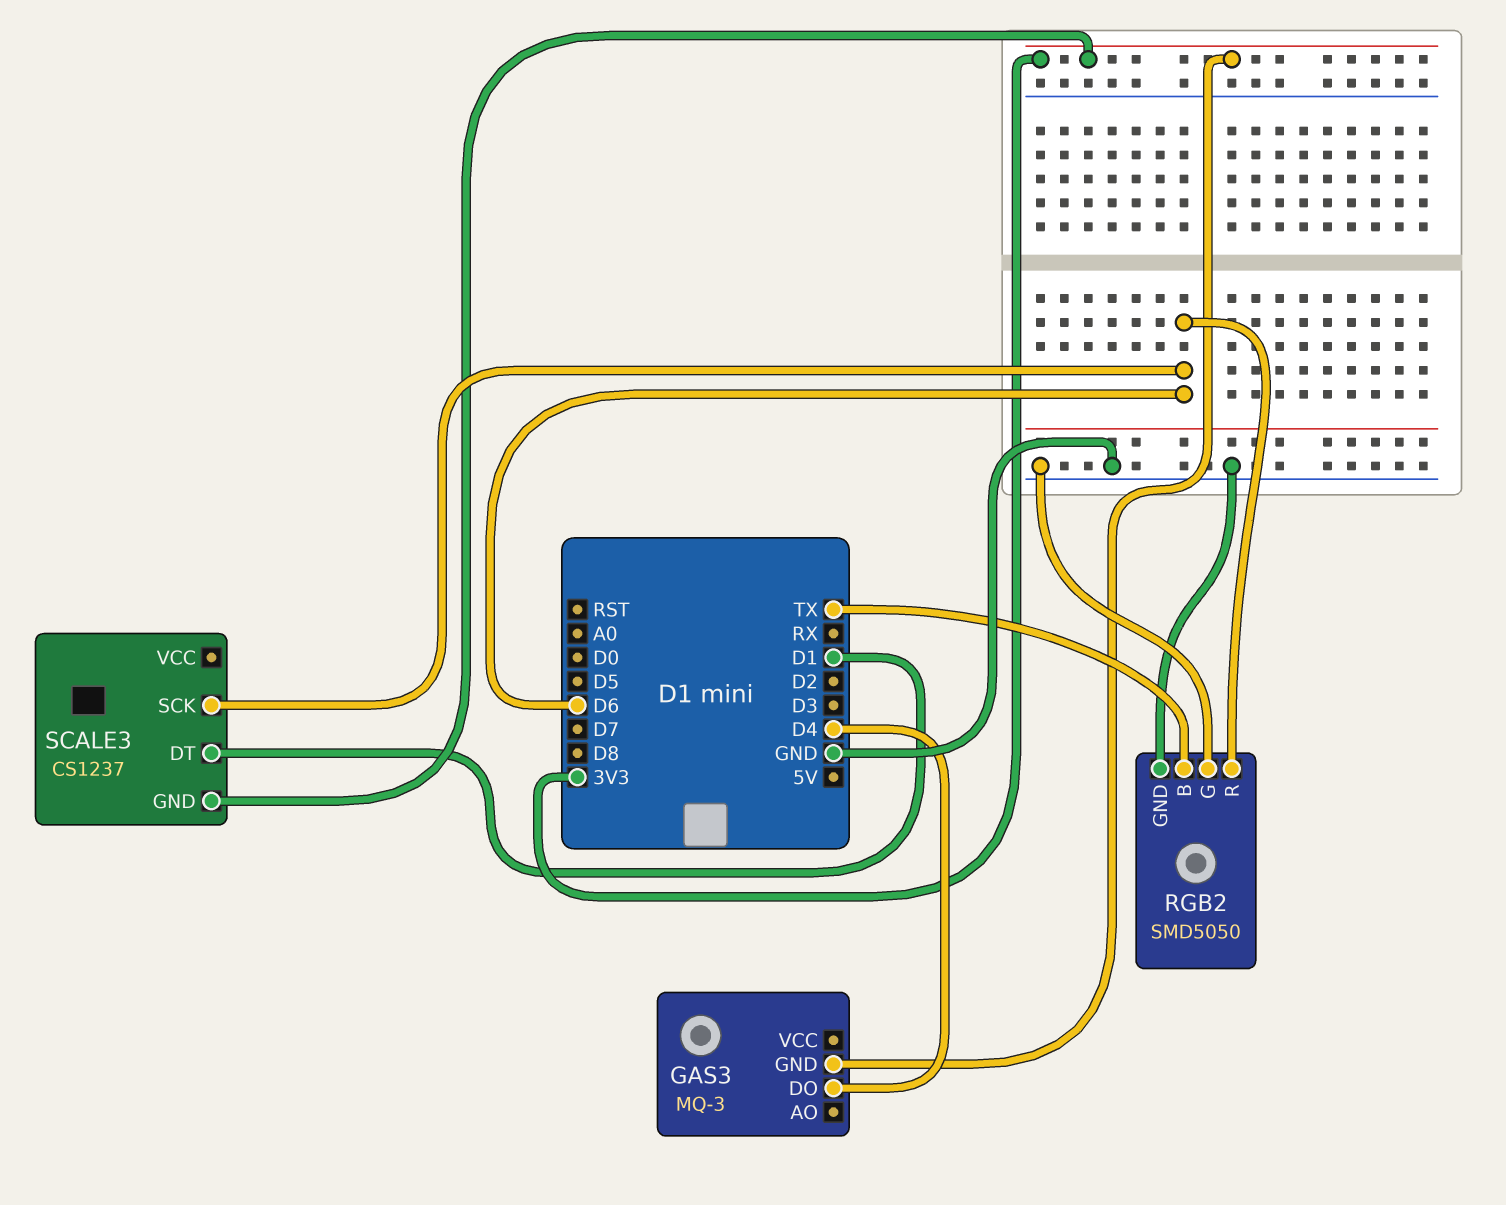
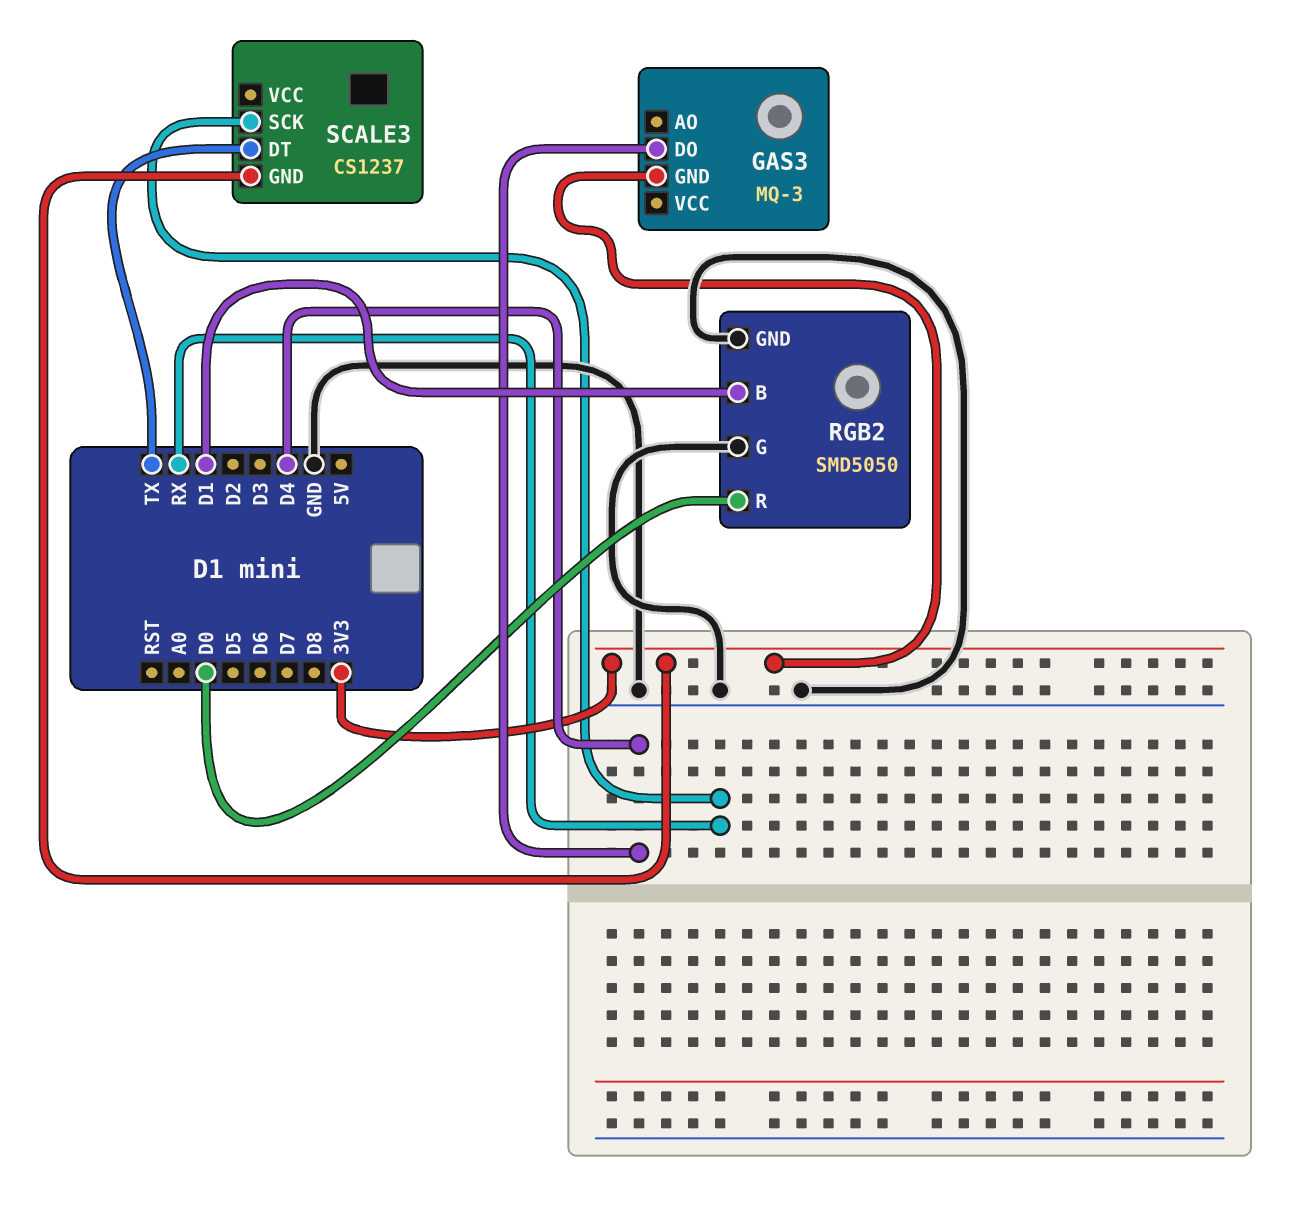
RGB2 pin B: TX -> D1
RGB2 pin R: D6 -> D0
SCALE3 pin DT: D1 -> TX
SCALE3 pin SCK: D6 -> RX

